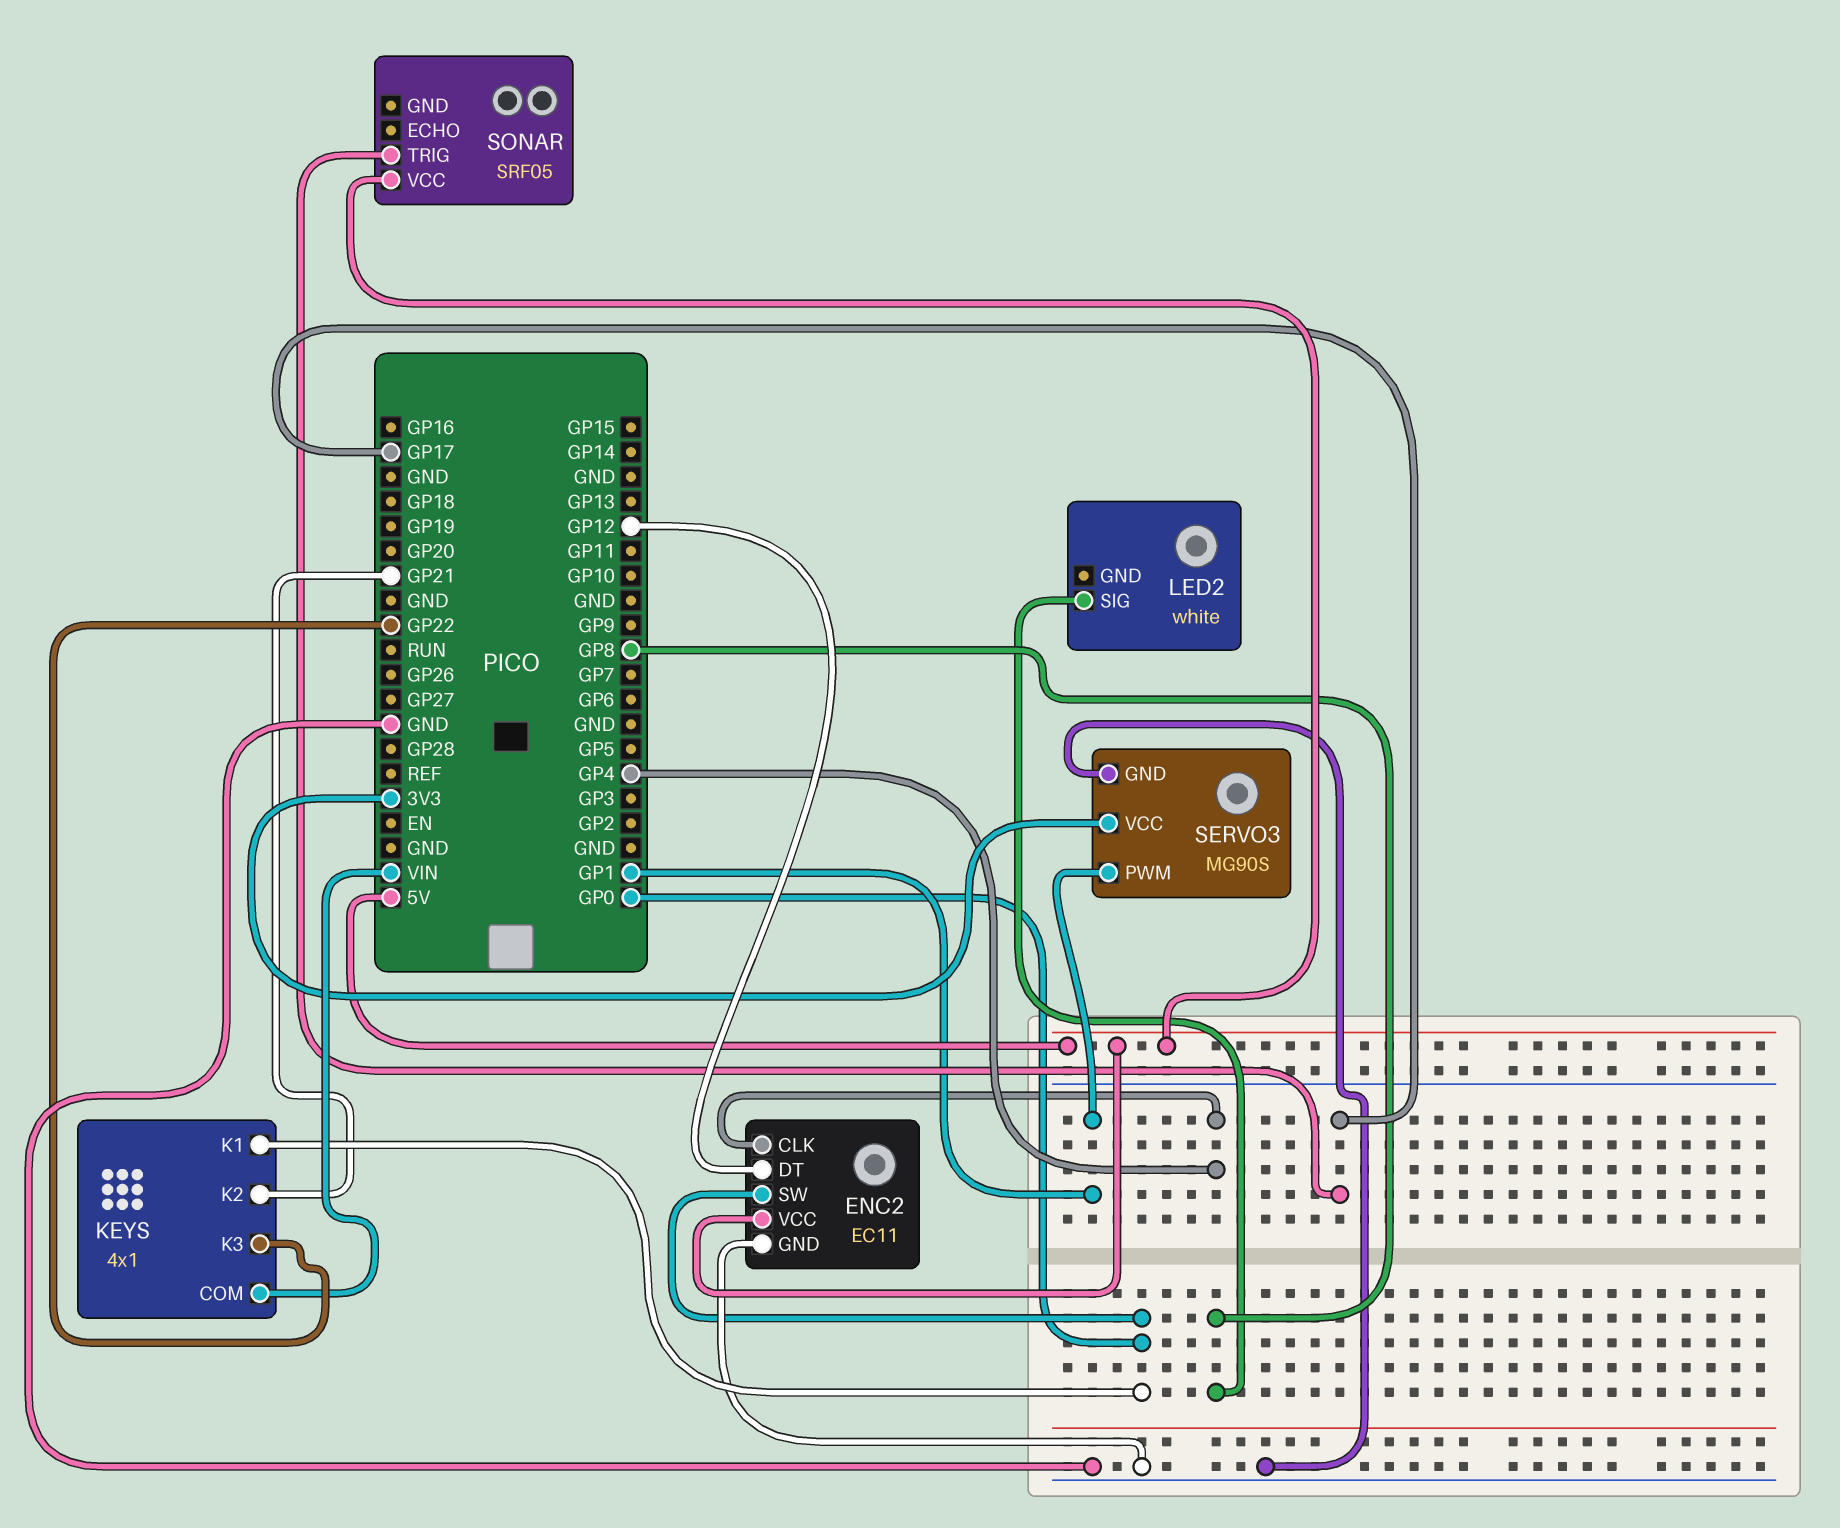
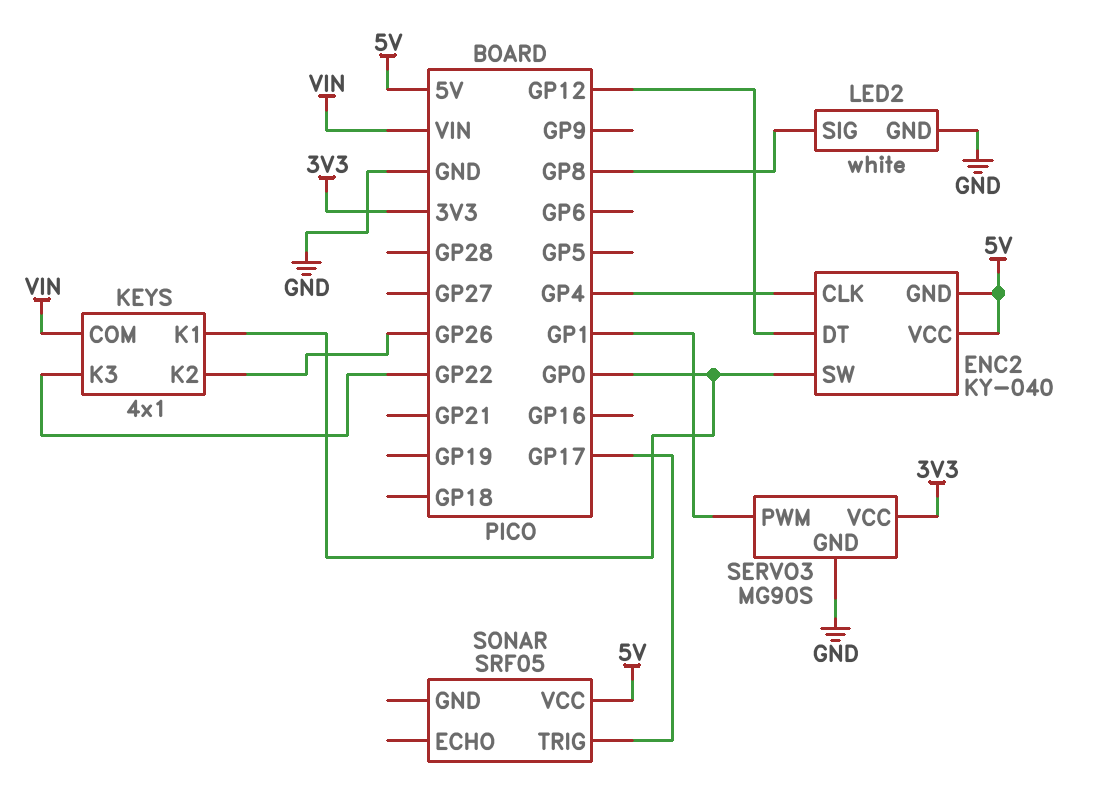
ENC2: EC11 -> KY-040
ENC2 pin GND: GND -> 5V
KEYS pin K2: GP21 -> GP26
LED2 pin GND: none -> GND

